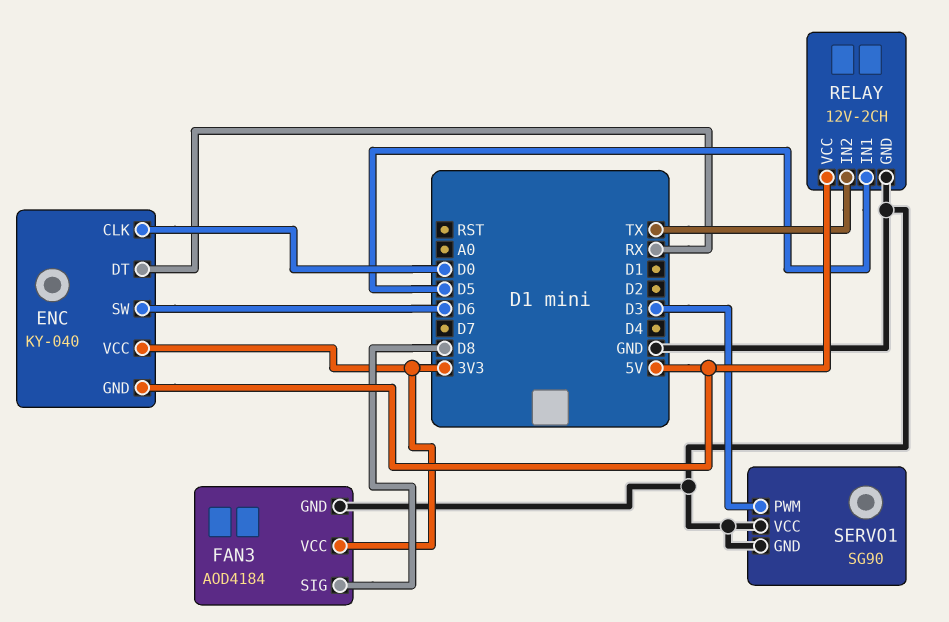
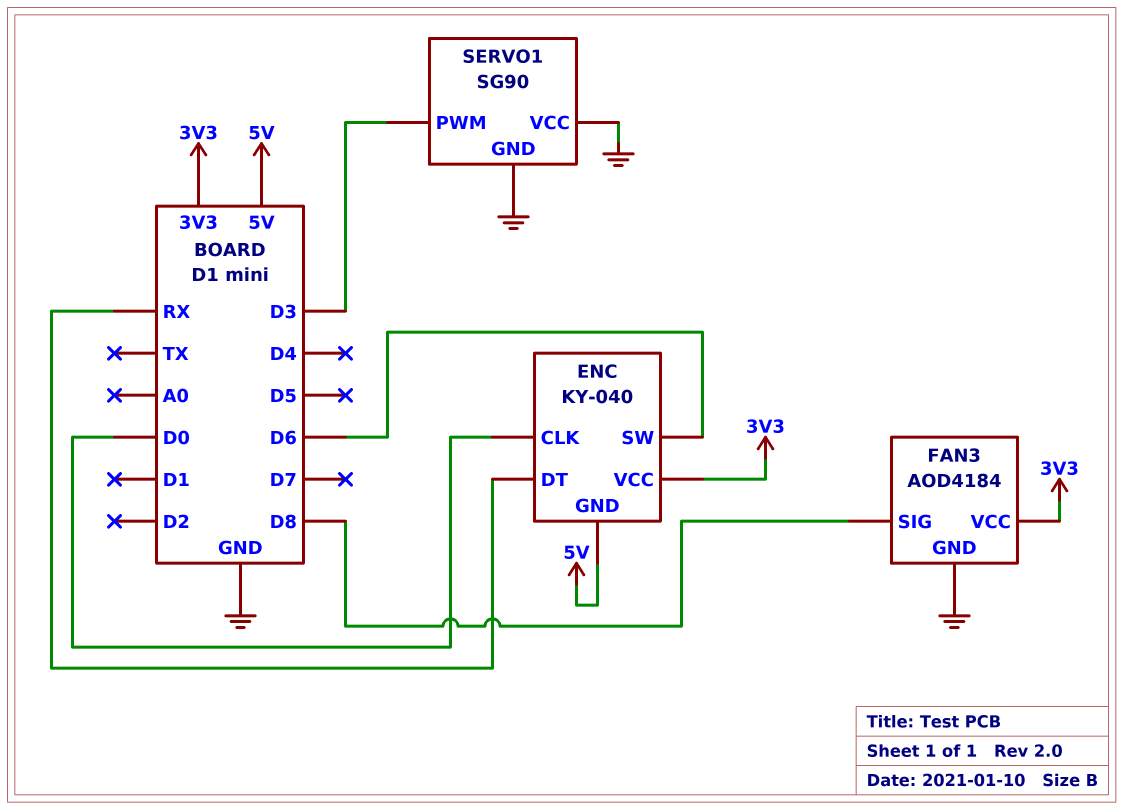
RELAY: 12V-2CH -> none
RELAY pin GND: GND -> none
RELAY pin IN1: D5 -> none
RELAY pin IN2: TX -> none
RELAY pin VCC: 5V -> none

